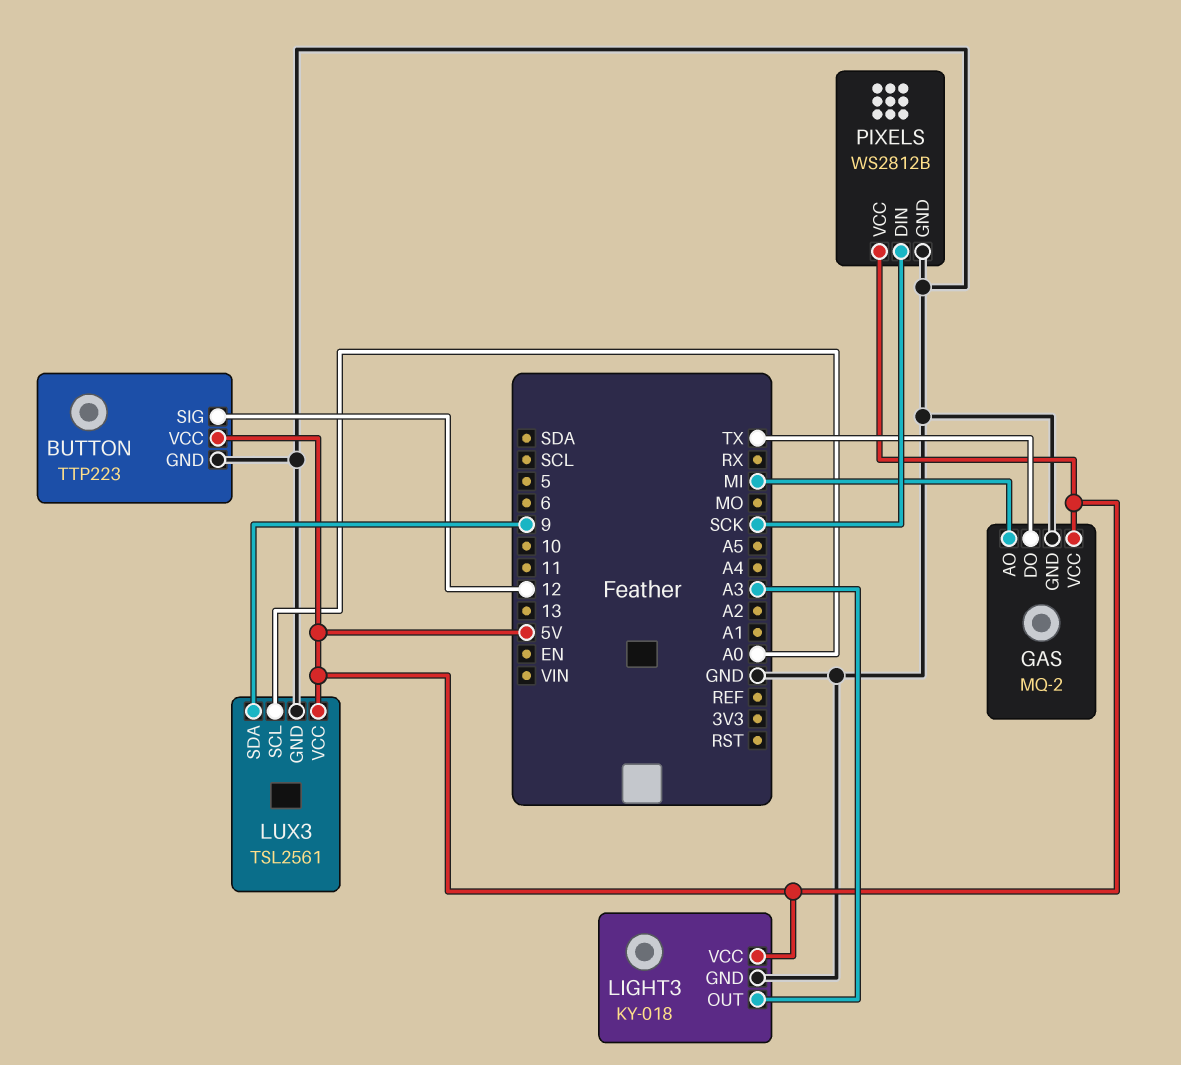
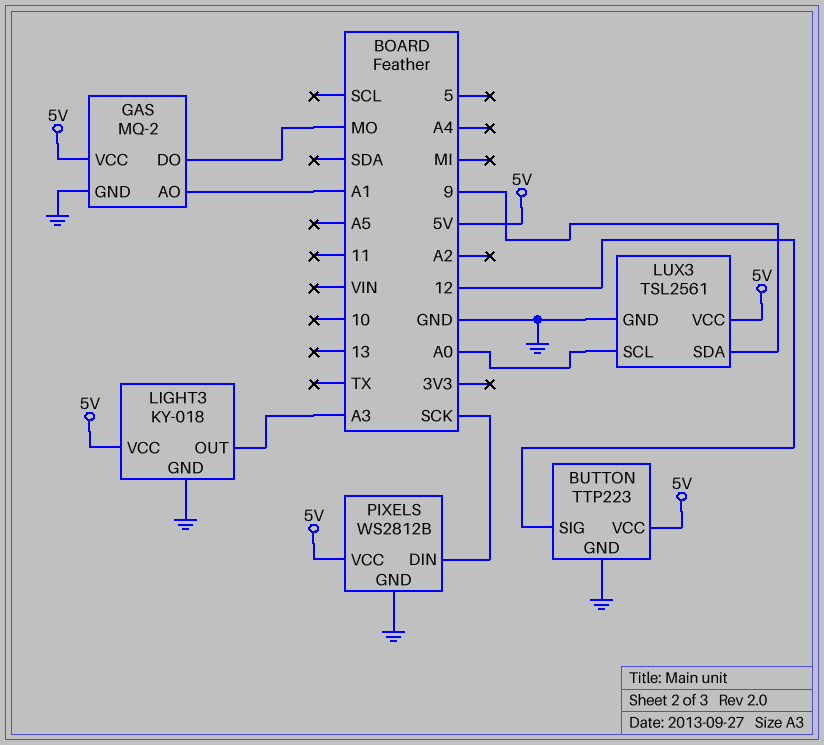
GAS pin AO: MI -> A1
GAS pin DO: TX -> MO

